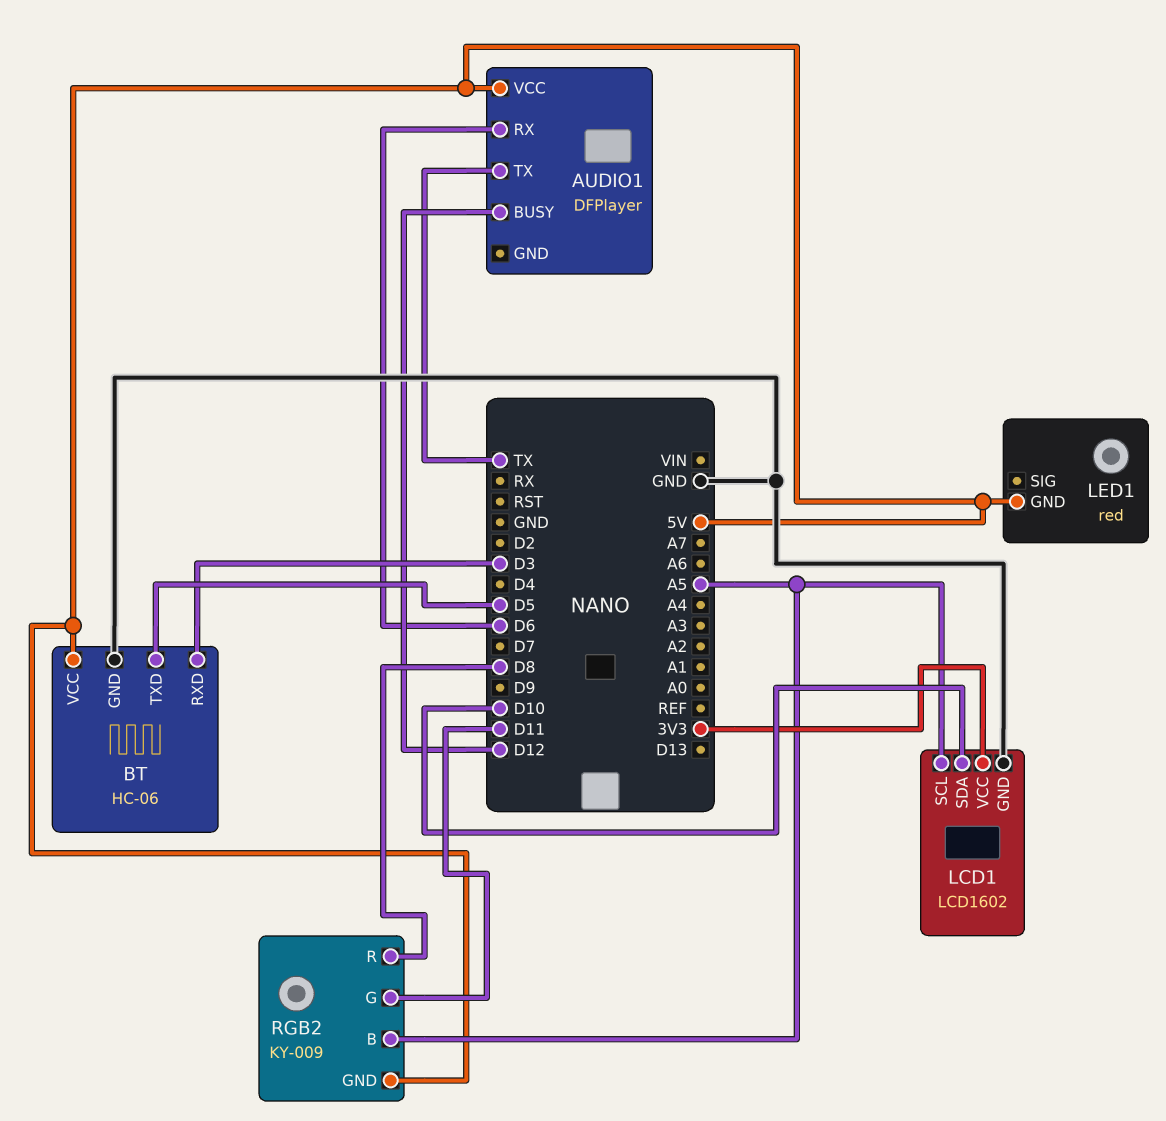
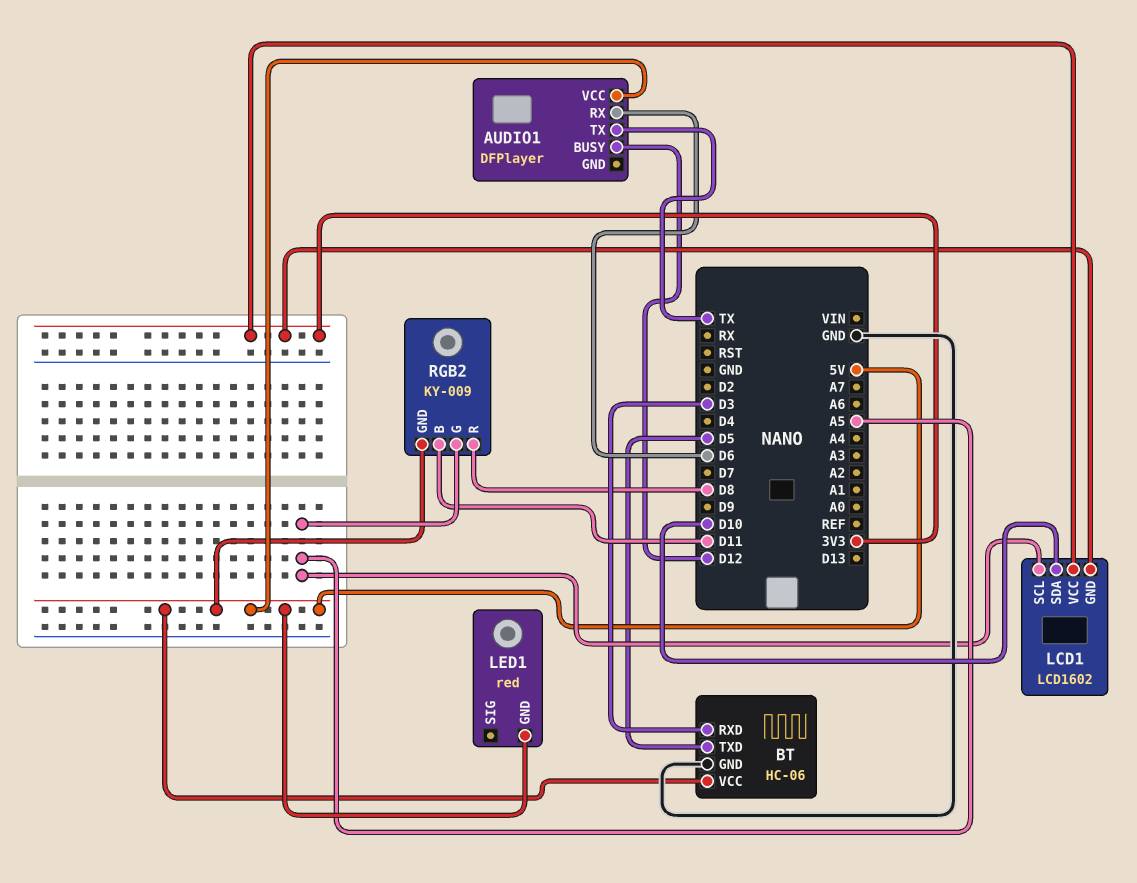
LCD1 pin GND: GND -> 3V3
RGB2 pin B: A5 -> D11
RGB2 pin G: D11 -> A5

